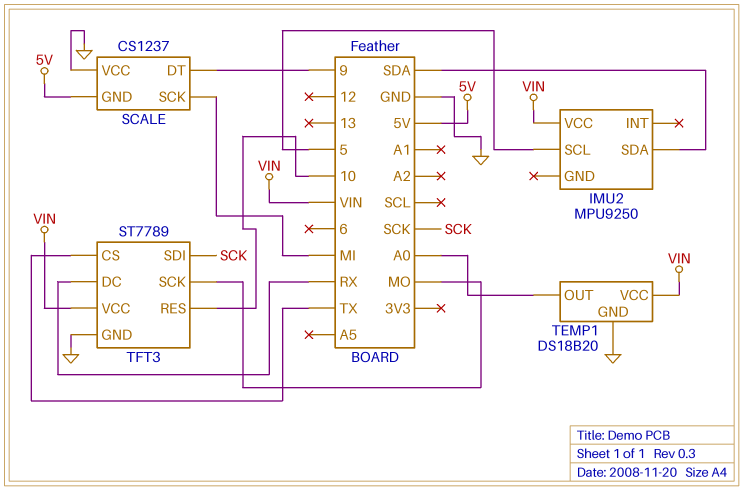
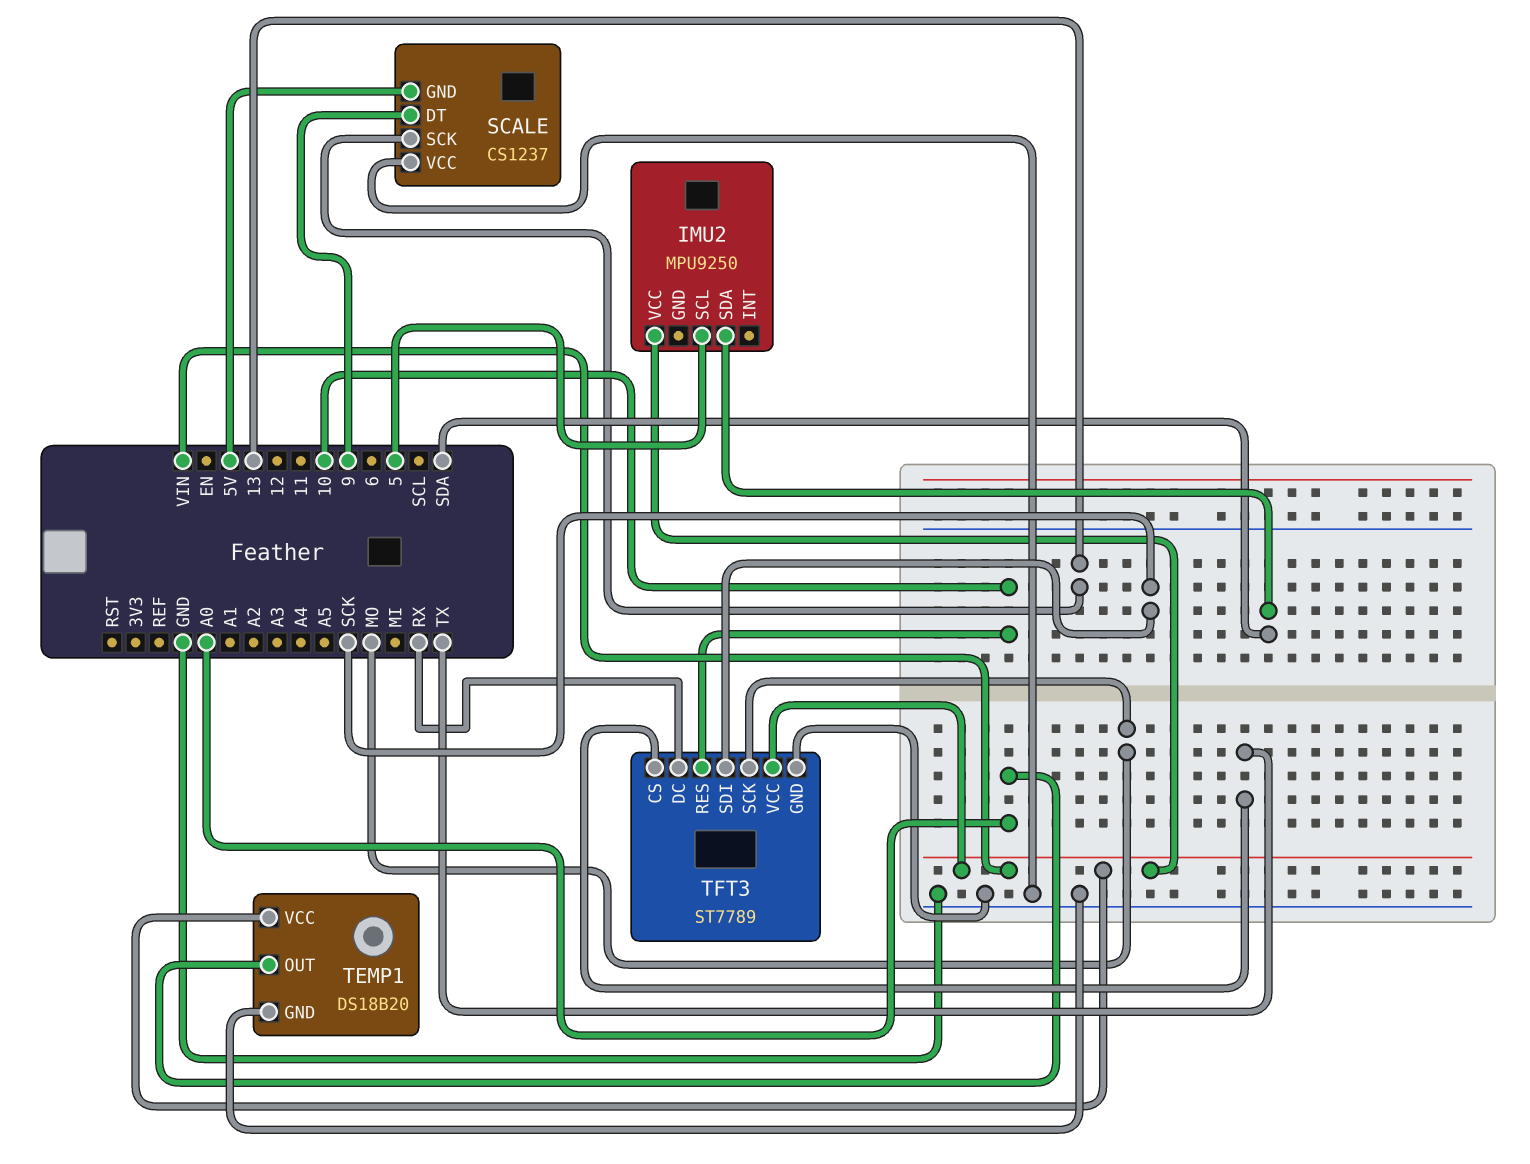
SCALE pin SCK: MI -> 13

